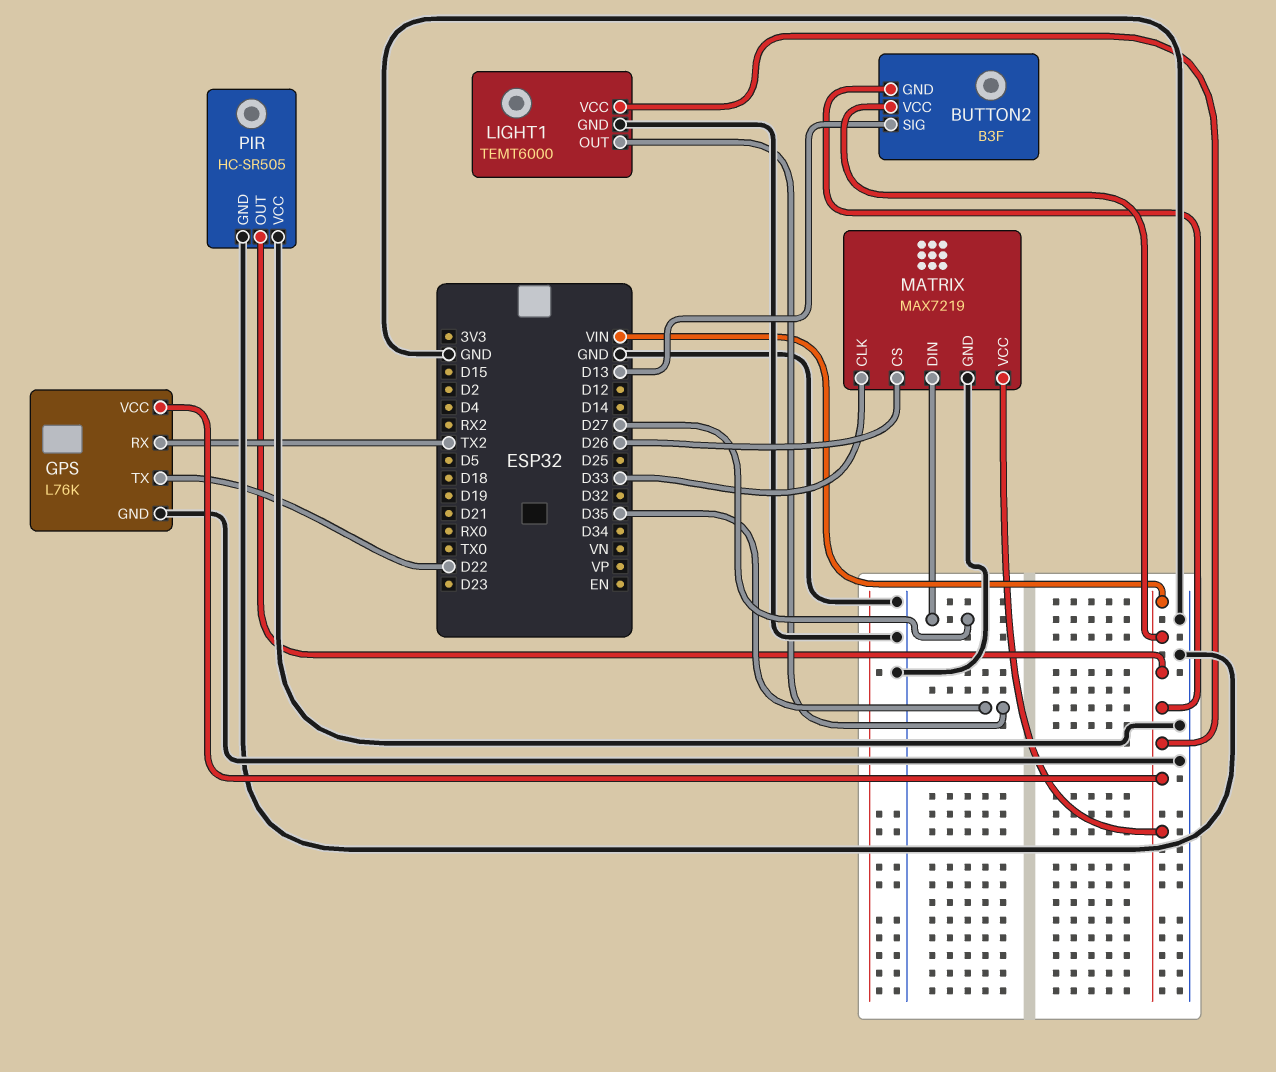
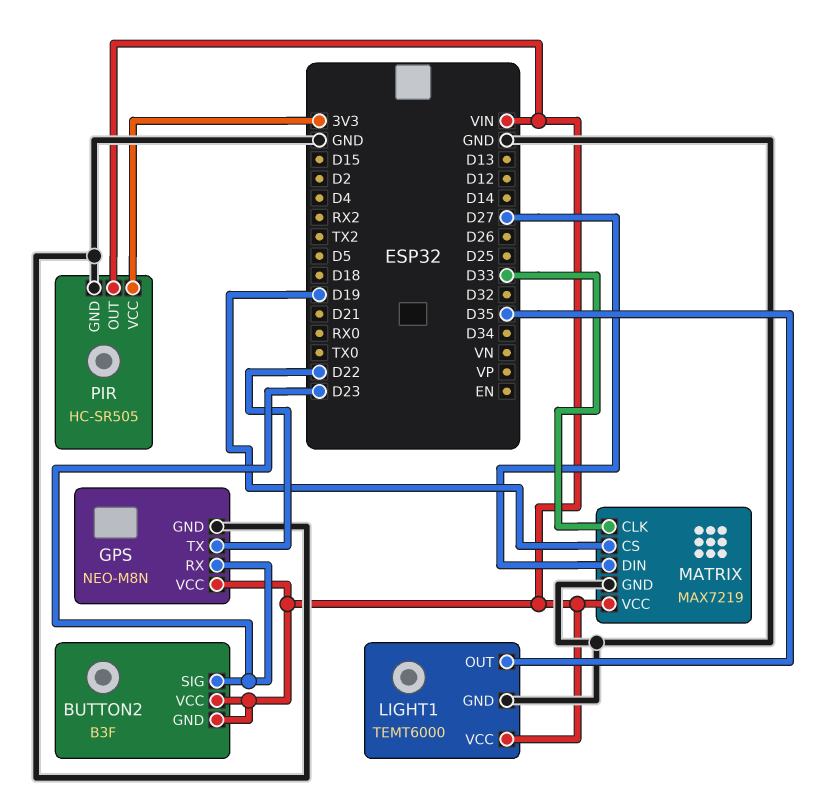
BUTTON2 pin SIG: D13 -> D23
GPS: L76K -> NEO-M8N
GPS pin RX: TX2 -> D23
MATRIX pin CS: D26 -> D19
PIR pin VCC: GND -> 3V3

